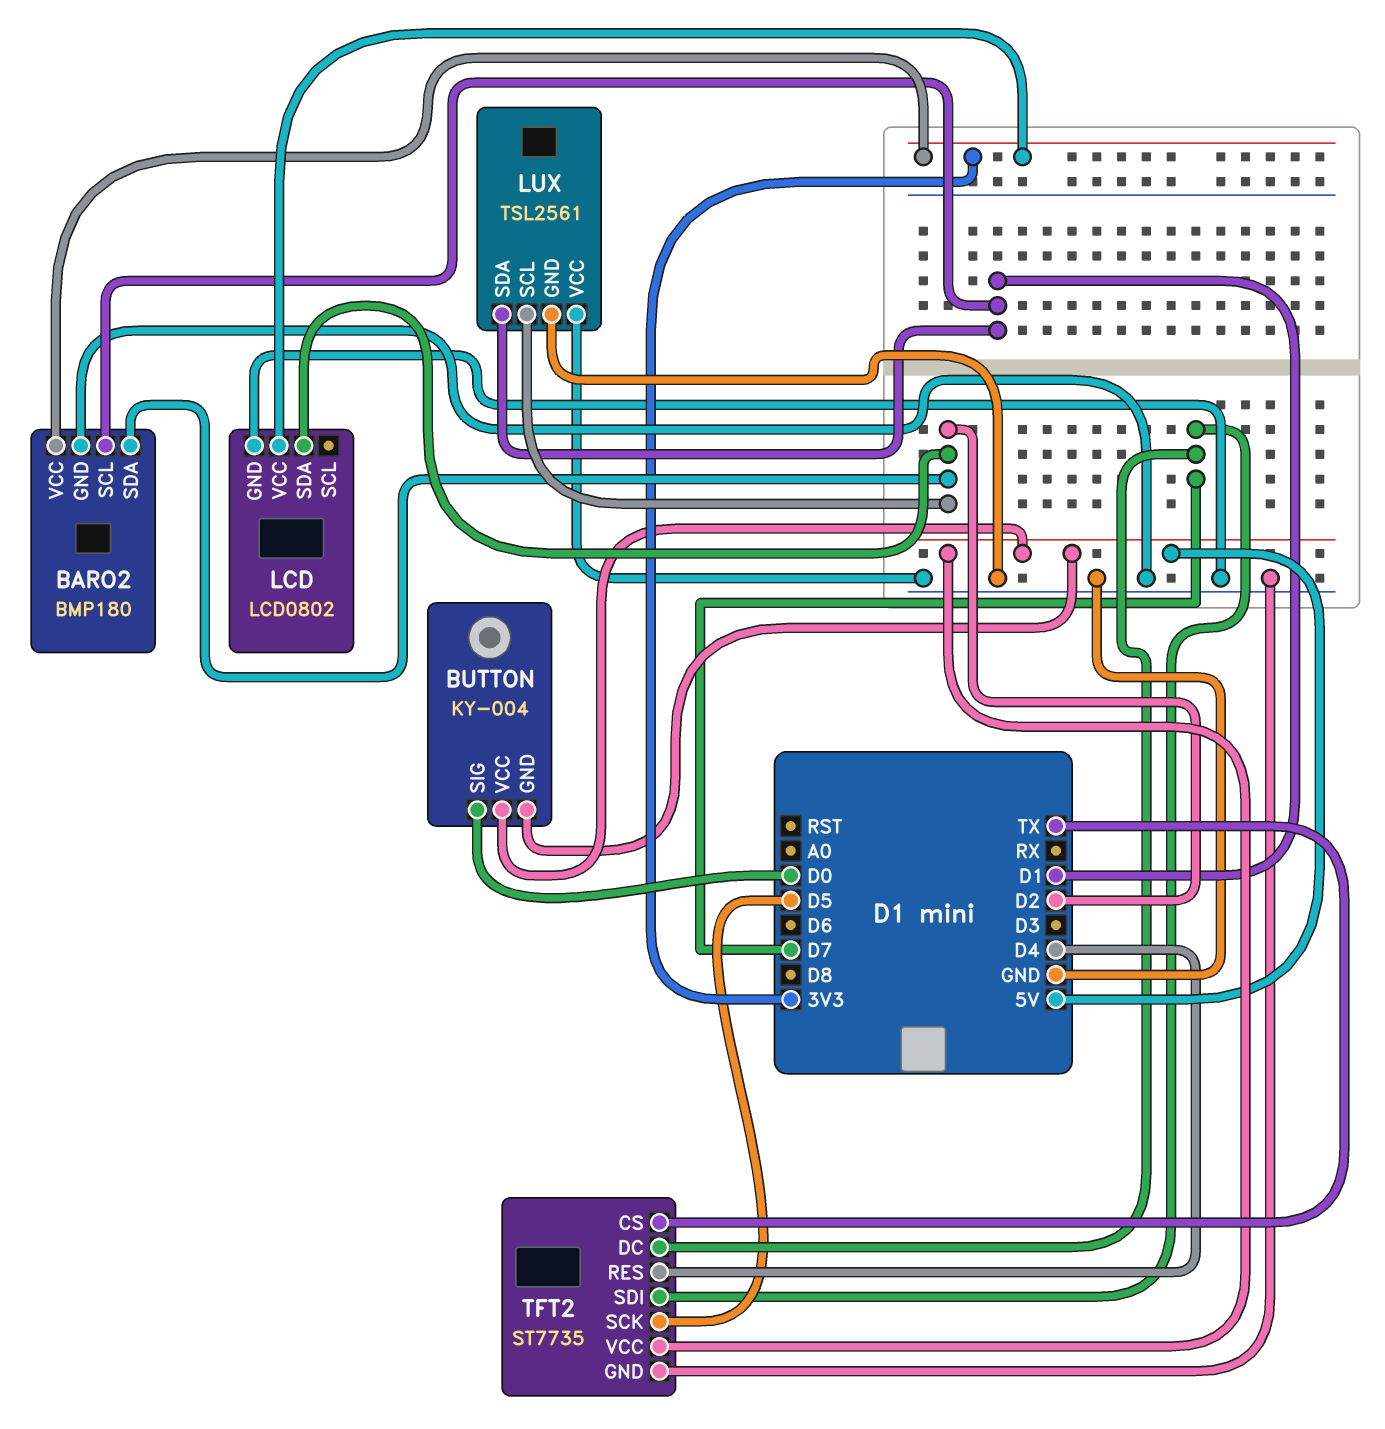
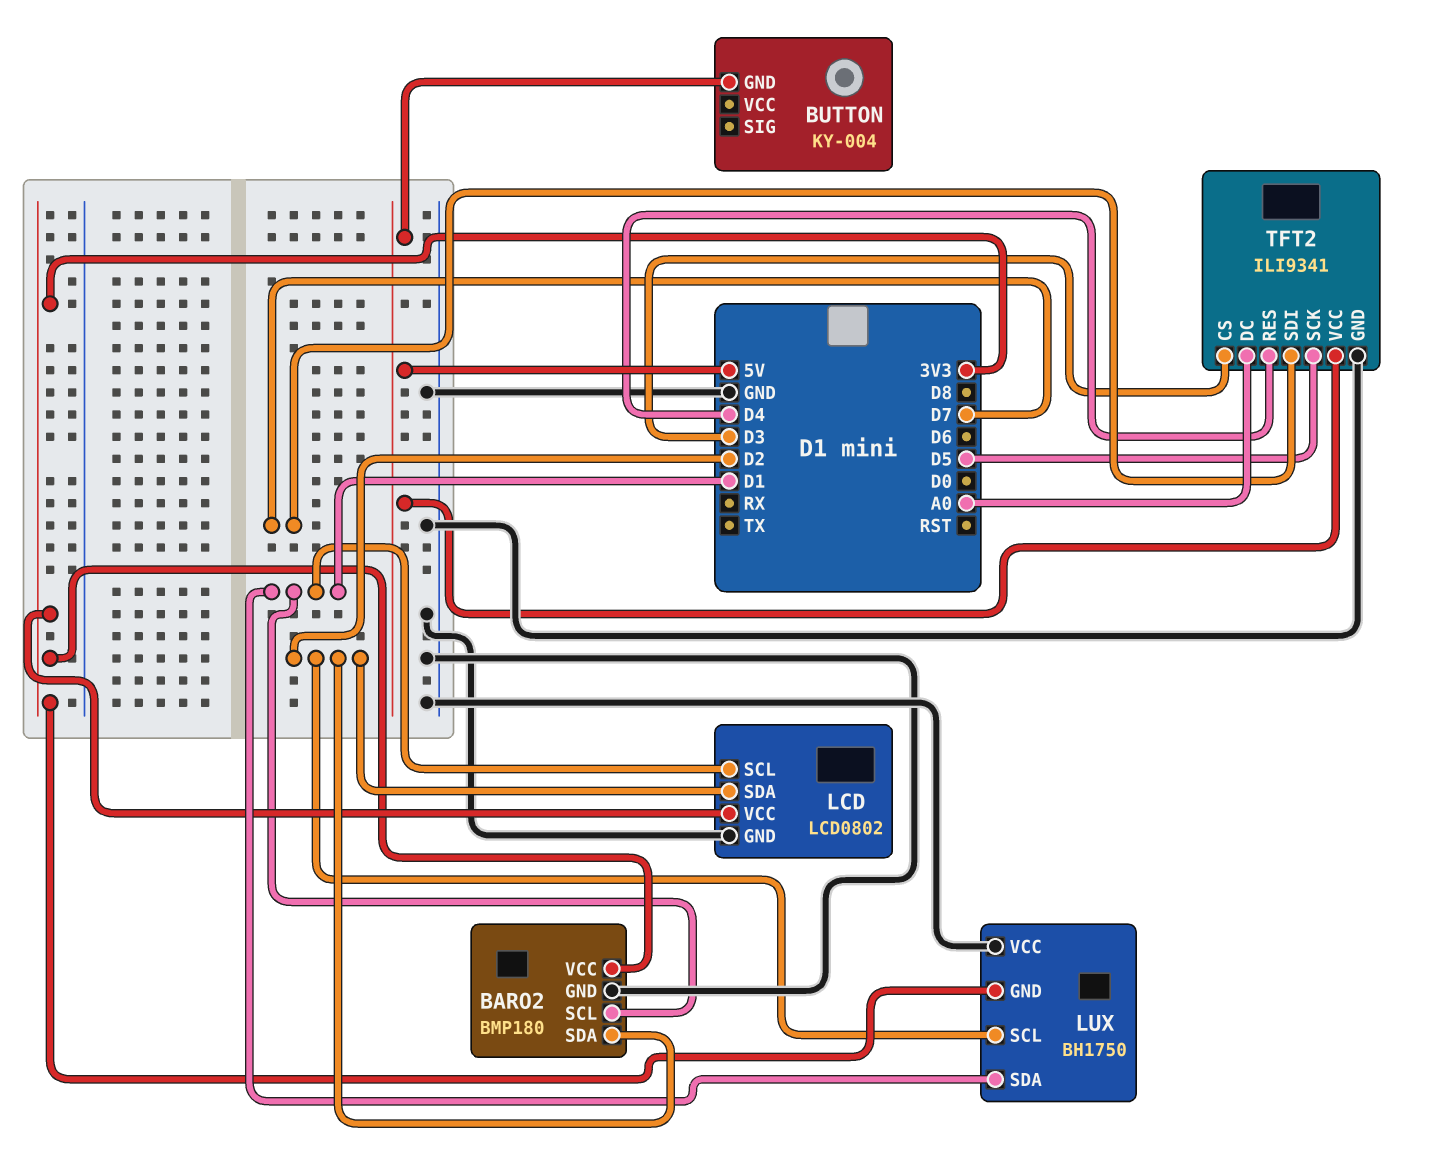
BUTTON pin SIG: D0 -> none
BUTTON pin VCC: 5V -> none
LCD pin SCL: none -> D1
LUX: TSL2561 -> BH1750
LUX pin GND: GND -> 3V3
TFT2: ST7735 -> ILI9341
TFT2 pin CS: TX -> D3
TFT2 pin DC: D7 -> A0

